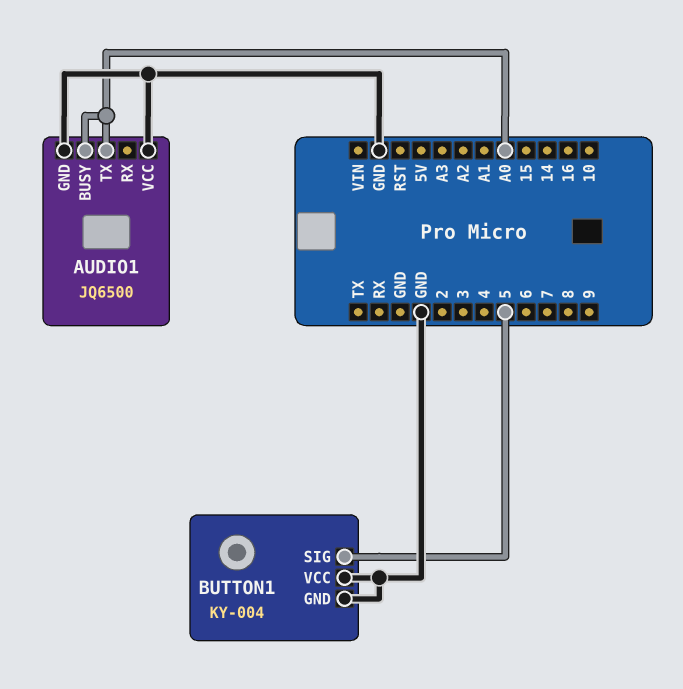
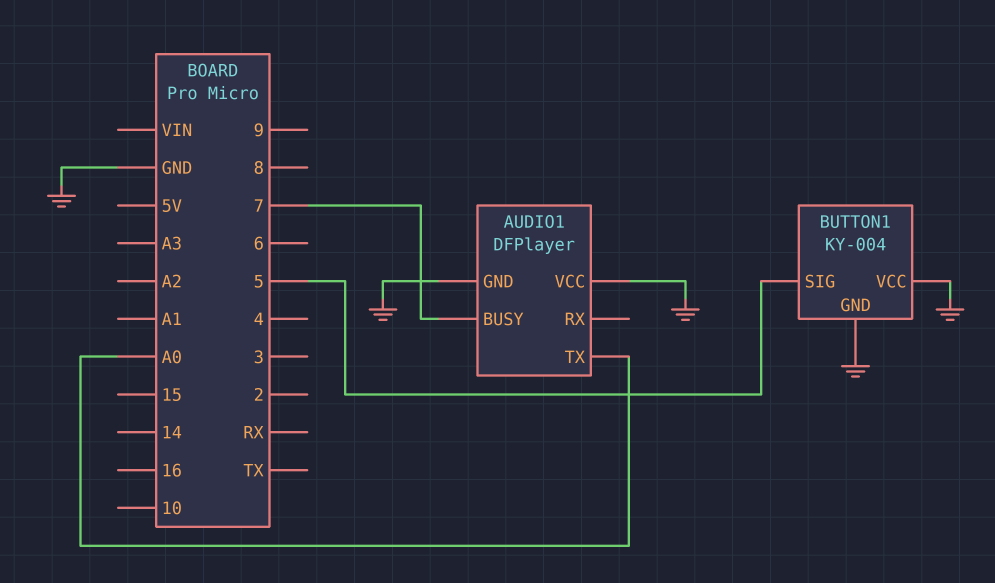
AUDIO1: JQ6500 -> DFPlayer
AUDIO1 pin BUSY: A0 -> 7

